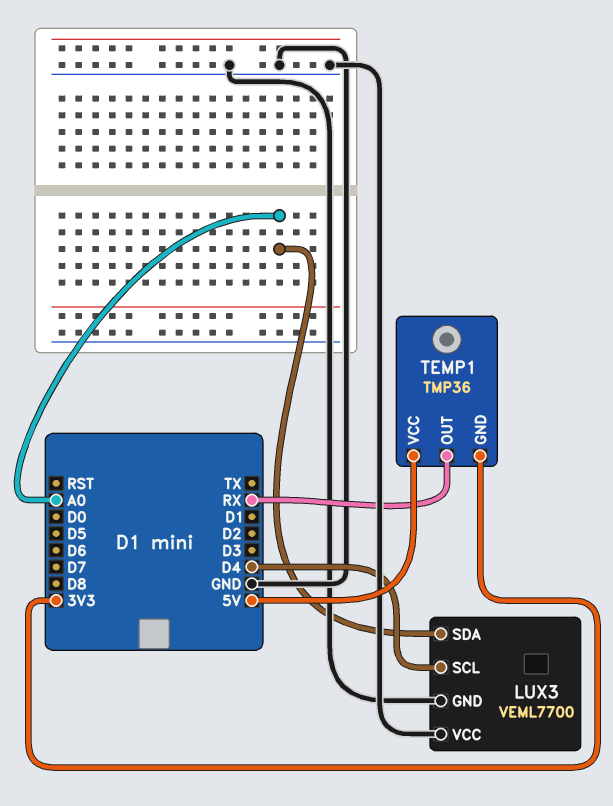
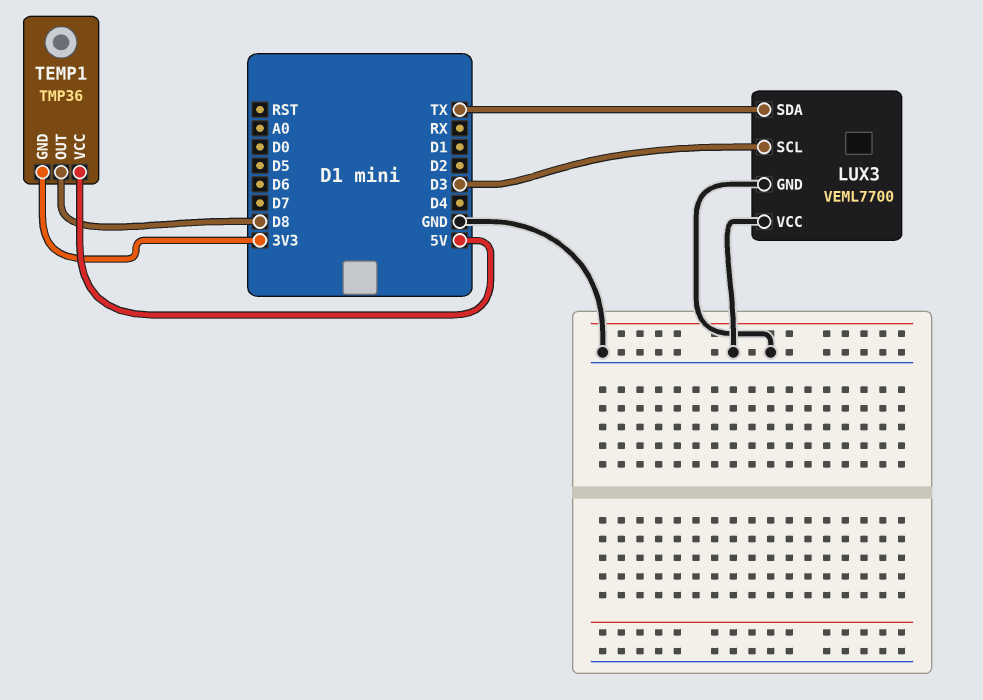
LUX3 pin SCL: D4 -> D3
LUX3 pin SDA: A0 -> TX
TEMP1 pin OUT: RX -> D8

